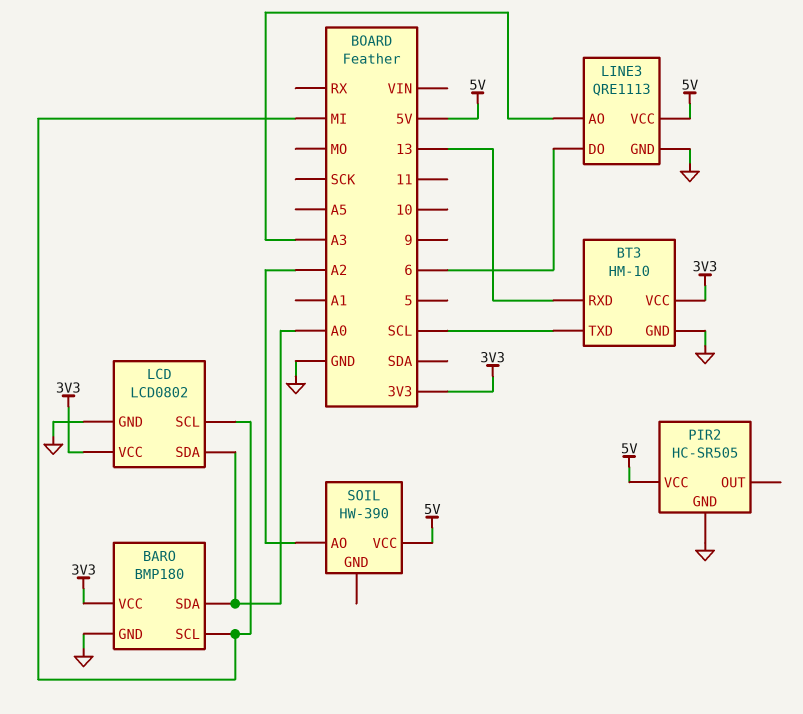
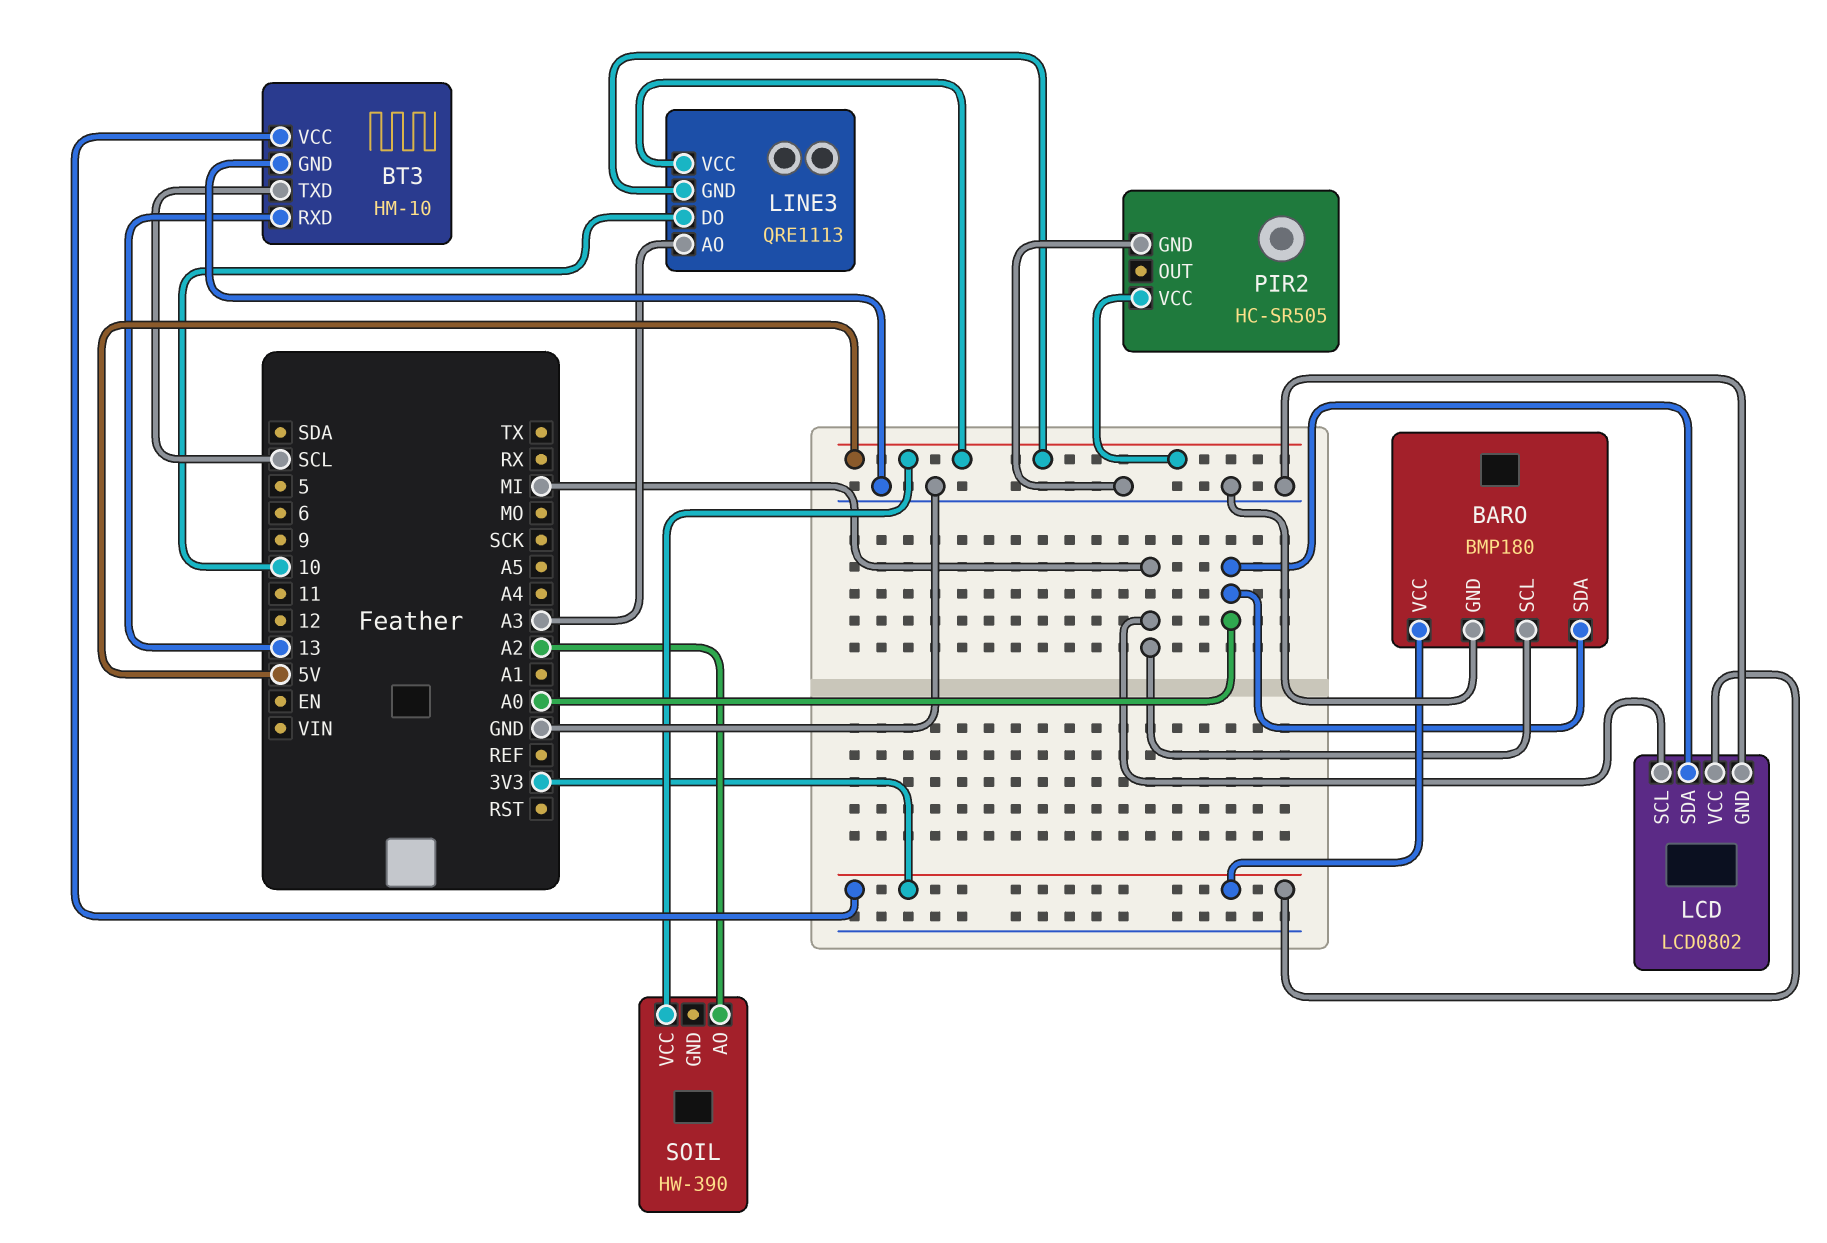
LINE3 pin DO: 6 -> 10
LINE3 pin GND: GND -> 5V

